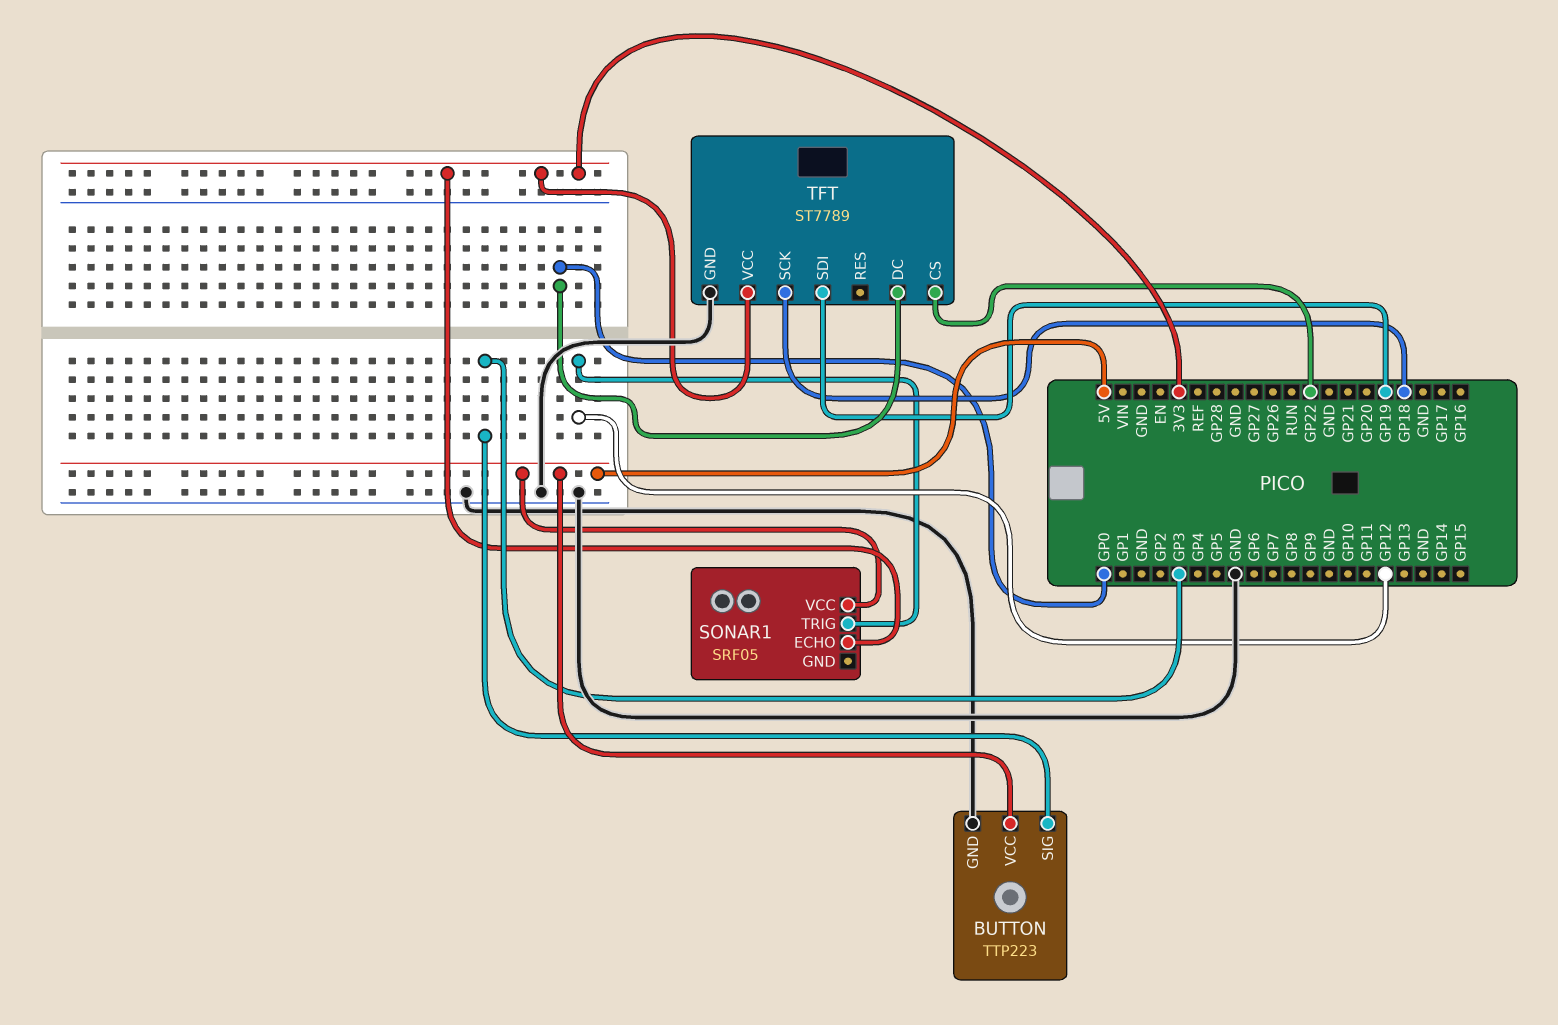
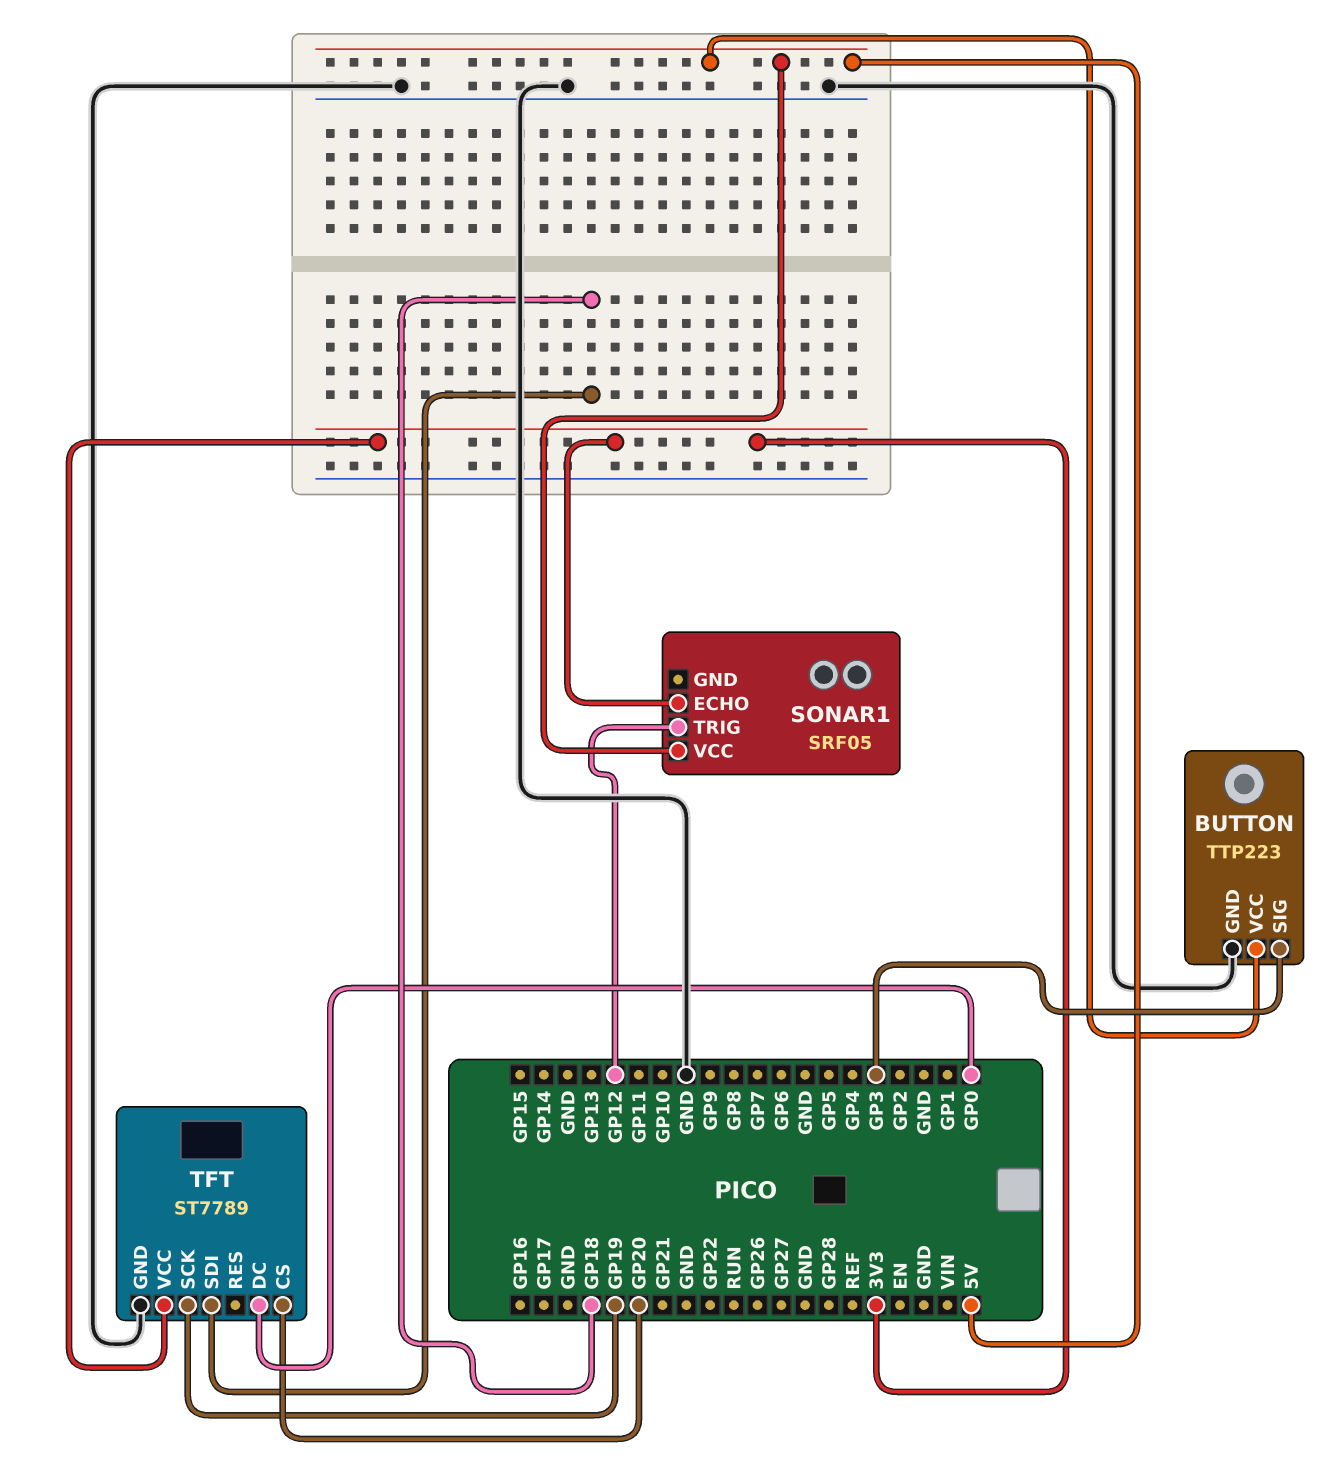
TFT pin CS: GP22 -> GP20
TFT pin SCK: GP18 -> GP19
TFT pin SDI: GP19 -> GP18

